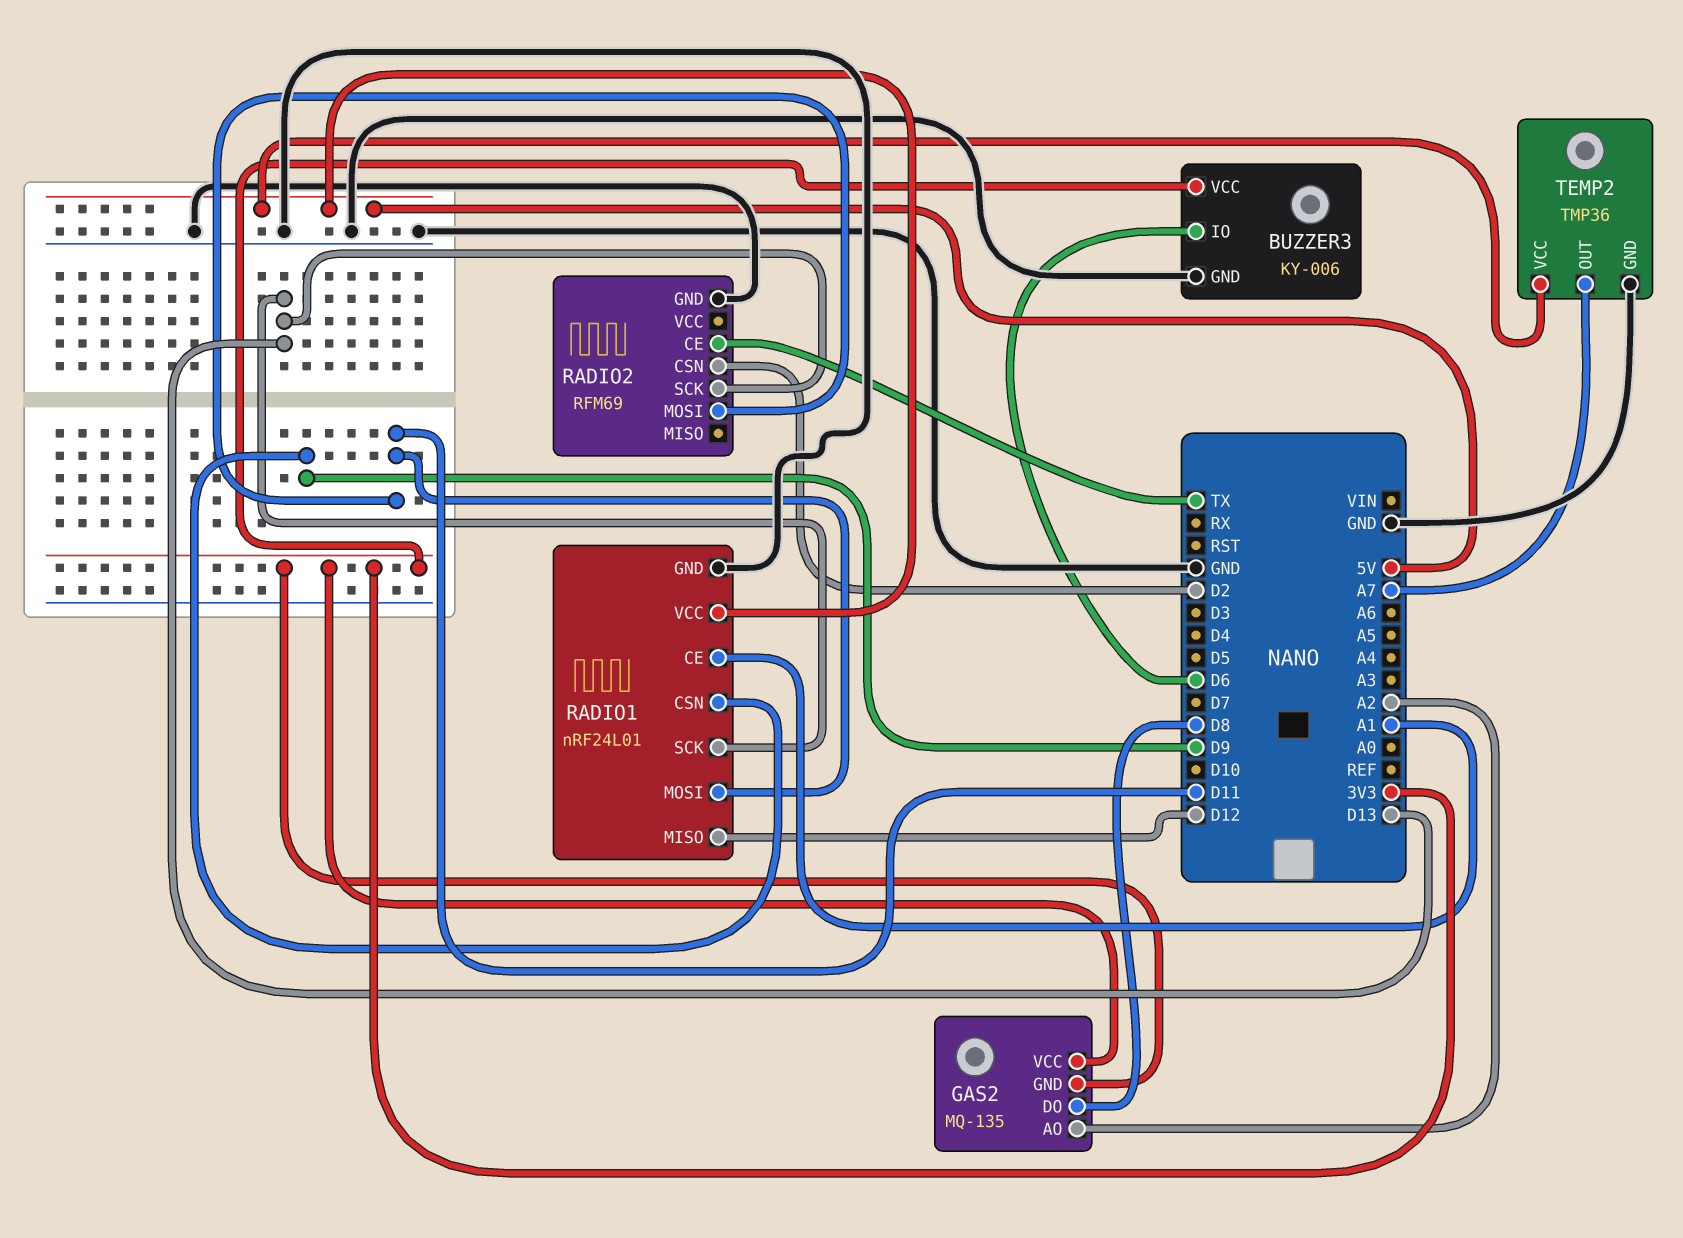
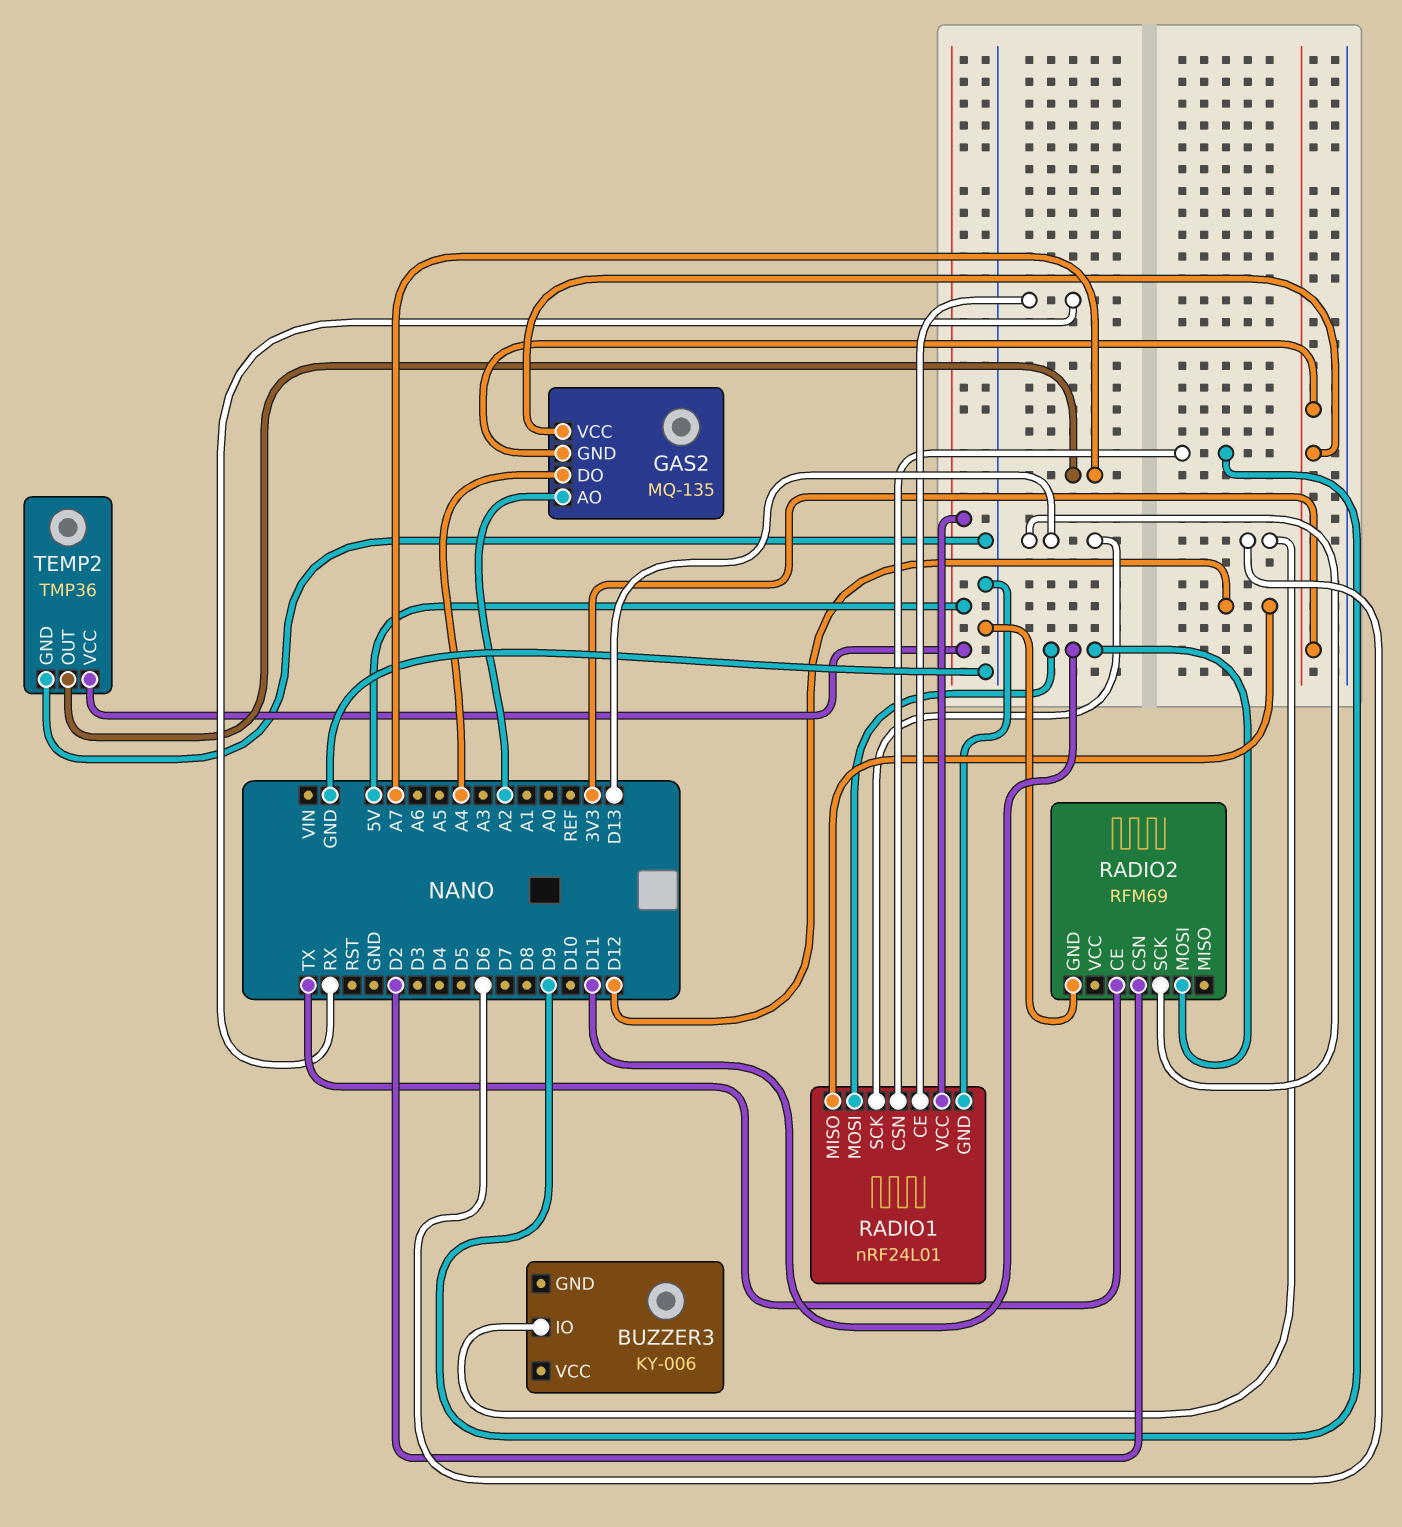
BUZZER3 pin GND: GND -> none
BUZZER3 pin VCC: 3V3 -> none
GAS2 pin DO: D8 -> A4
RADIO1 pin CE: A1 -> RX

